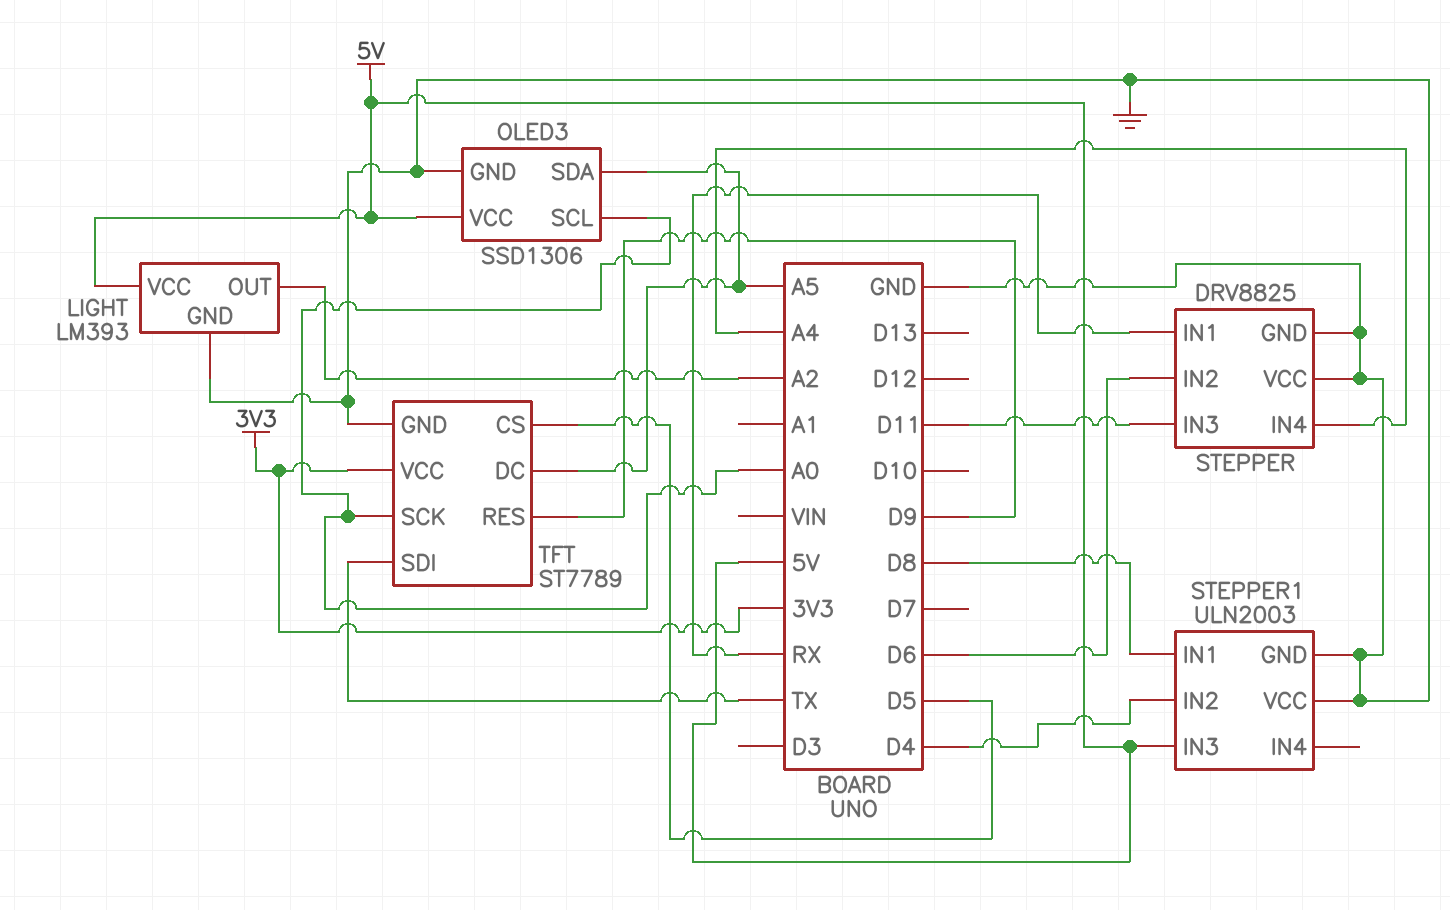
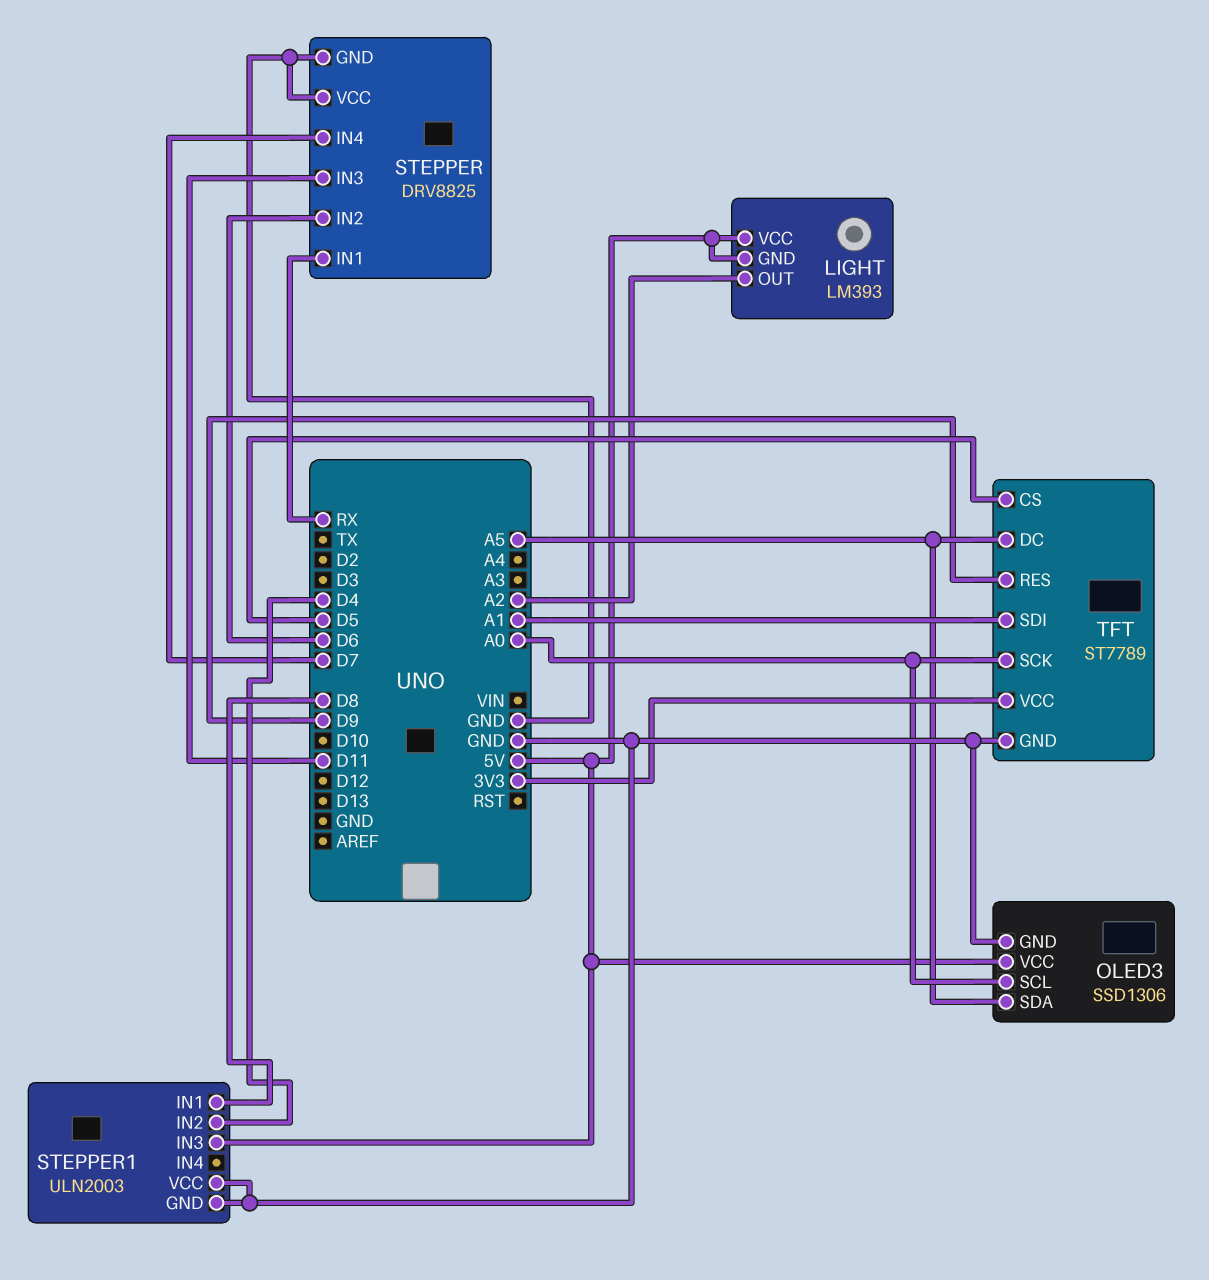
LIGHT pin GND: GND -> 5V
STEPPER pin IN4: A4 -> D7
TFT pin SDI: TX -> A1

